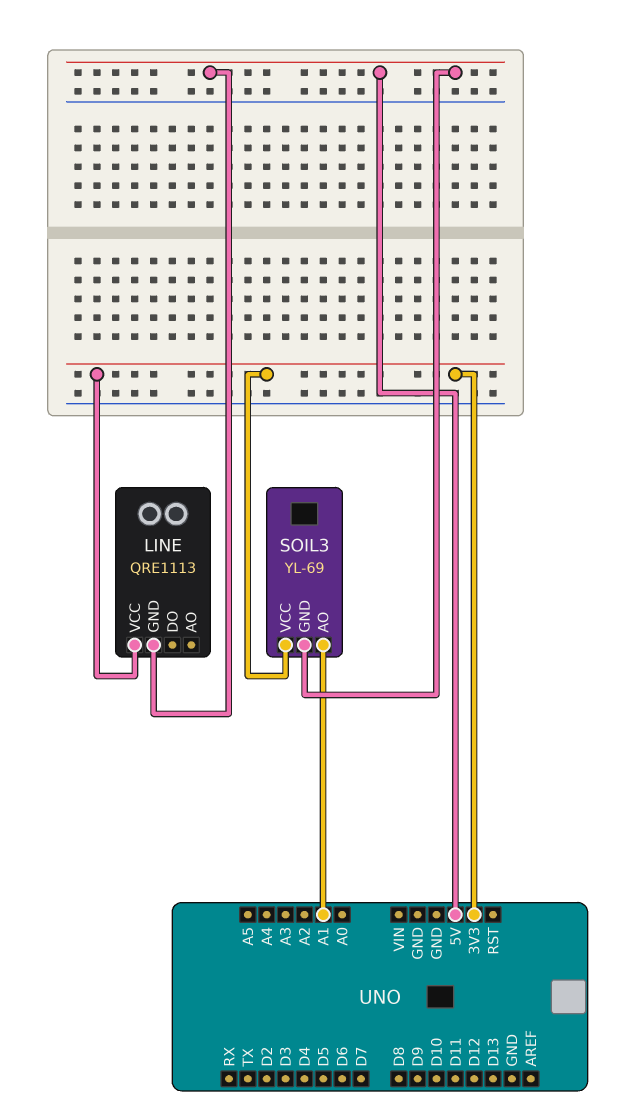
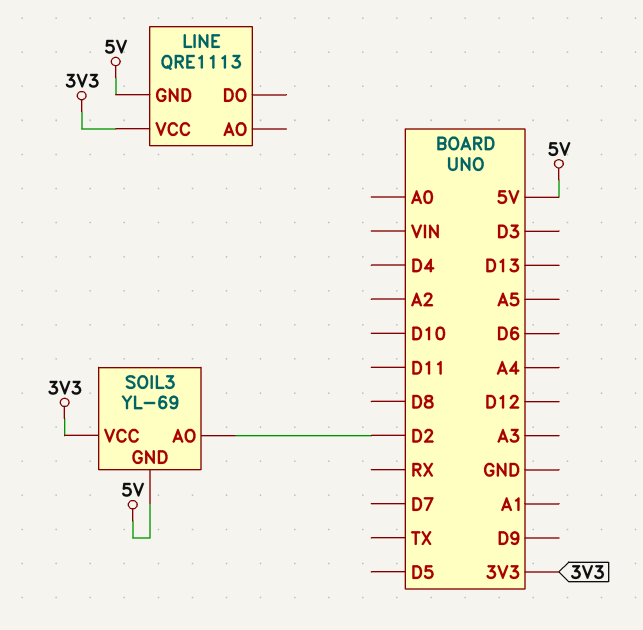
SOIL3 pin AO: A1 -> D2

